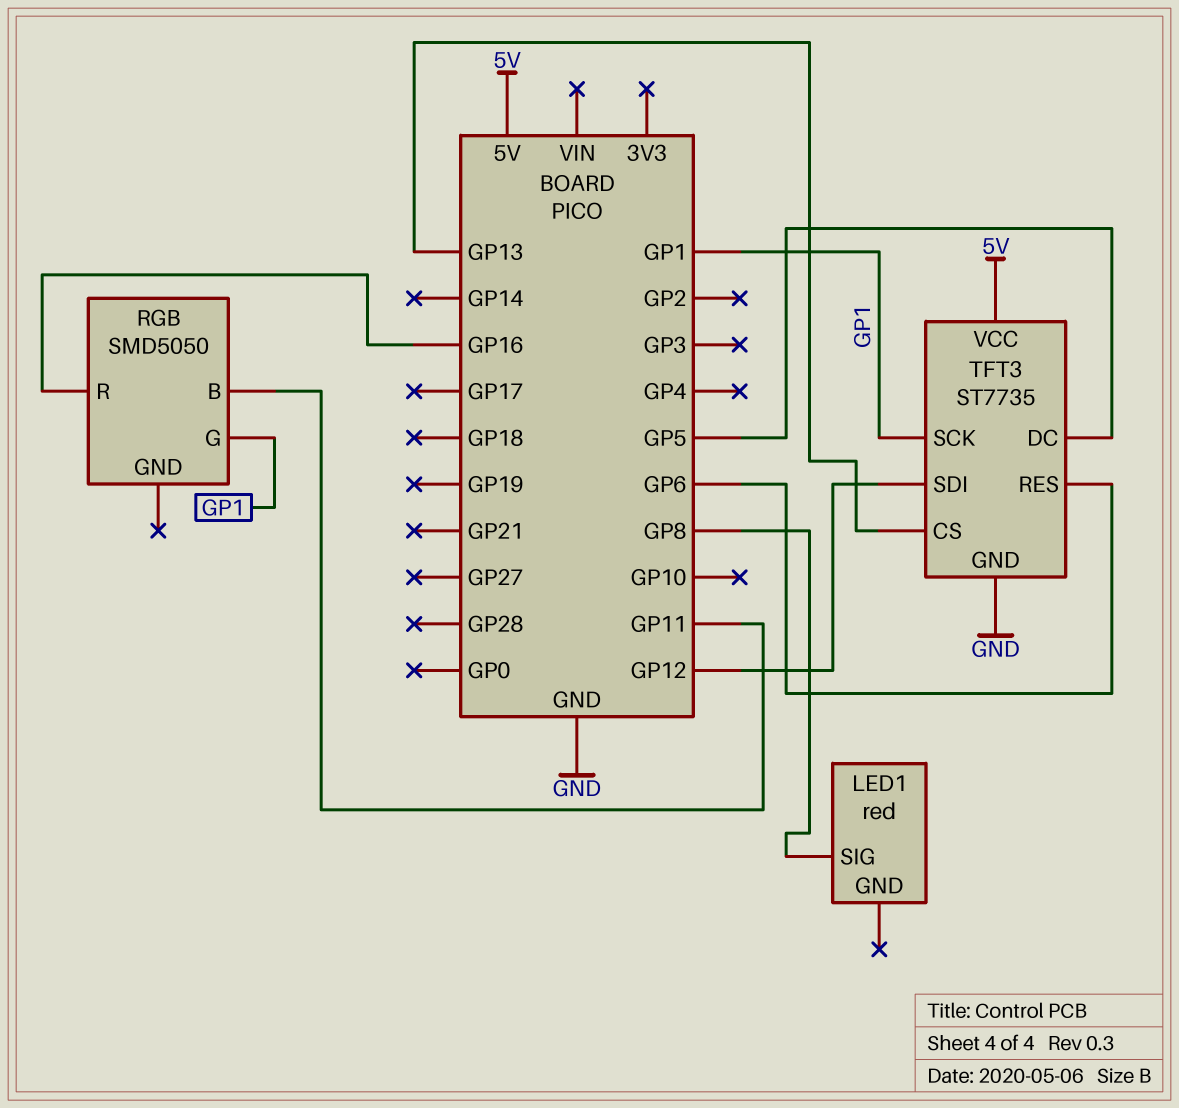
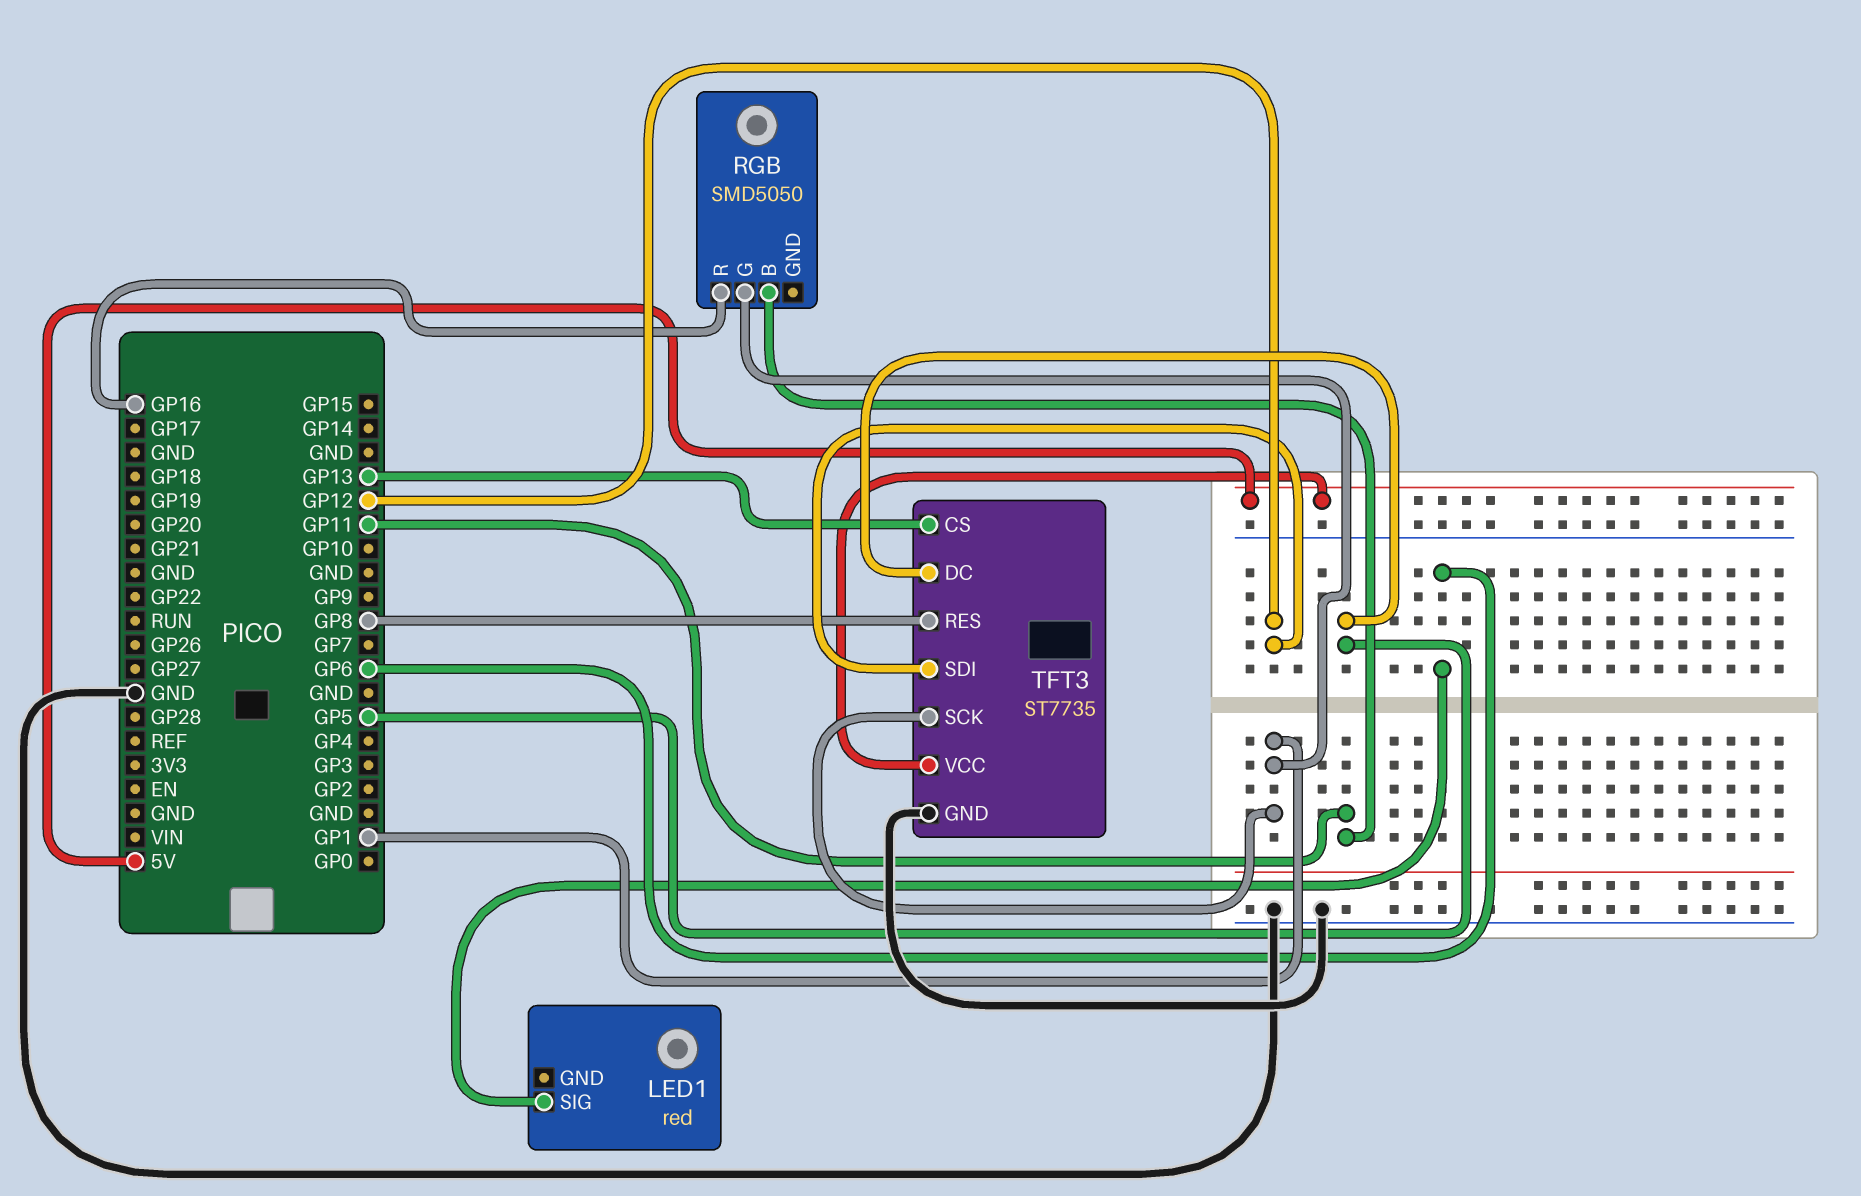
LED1 pin SIG: GP8 -> GP6
TFT3 pin RES: GP6 -> GP8

